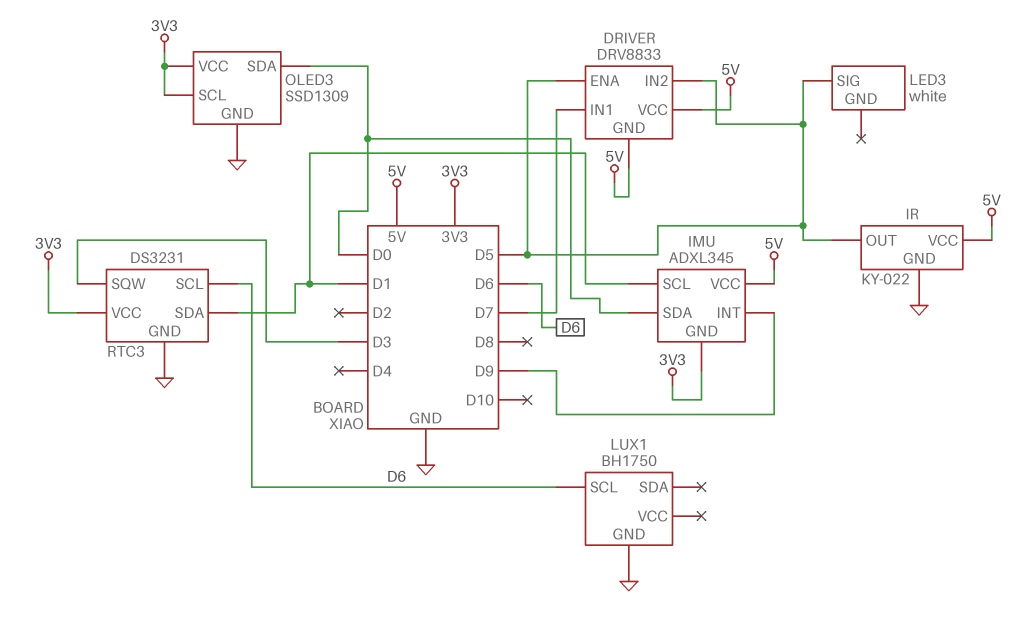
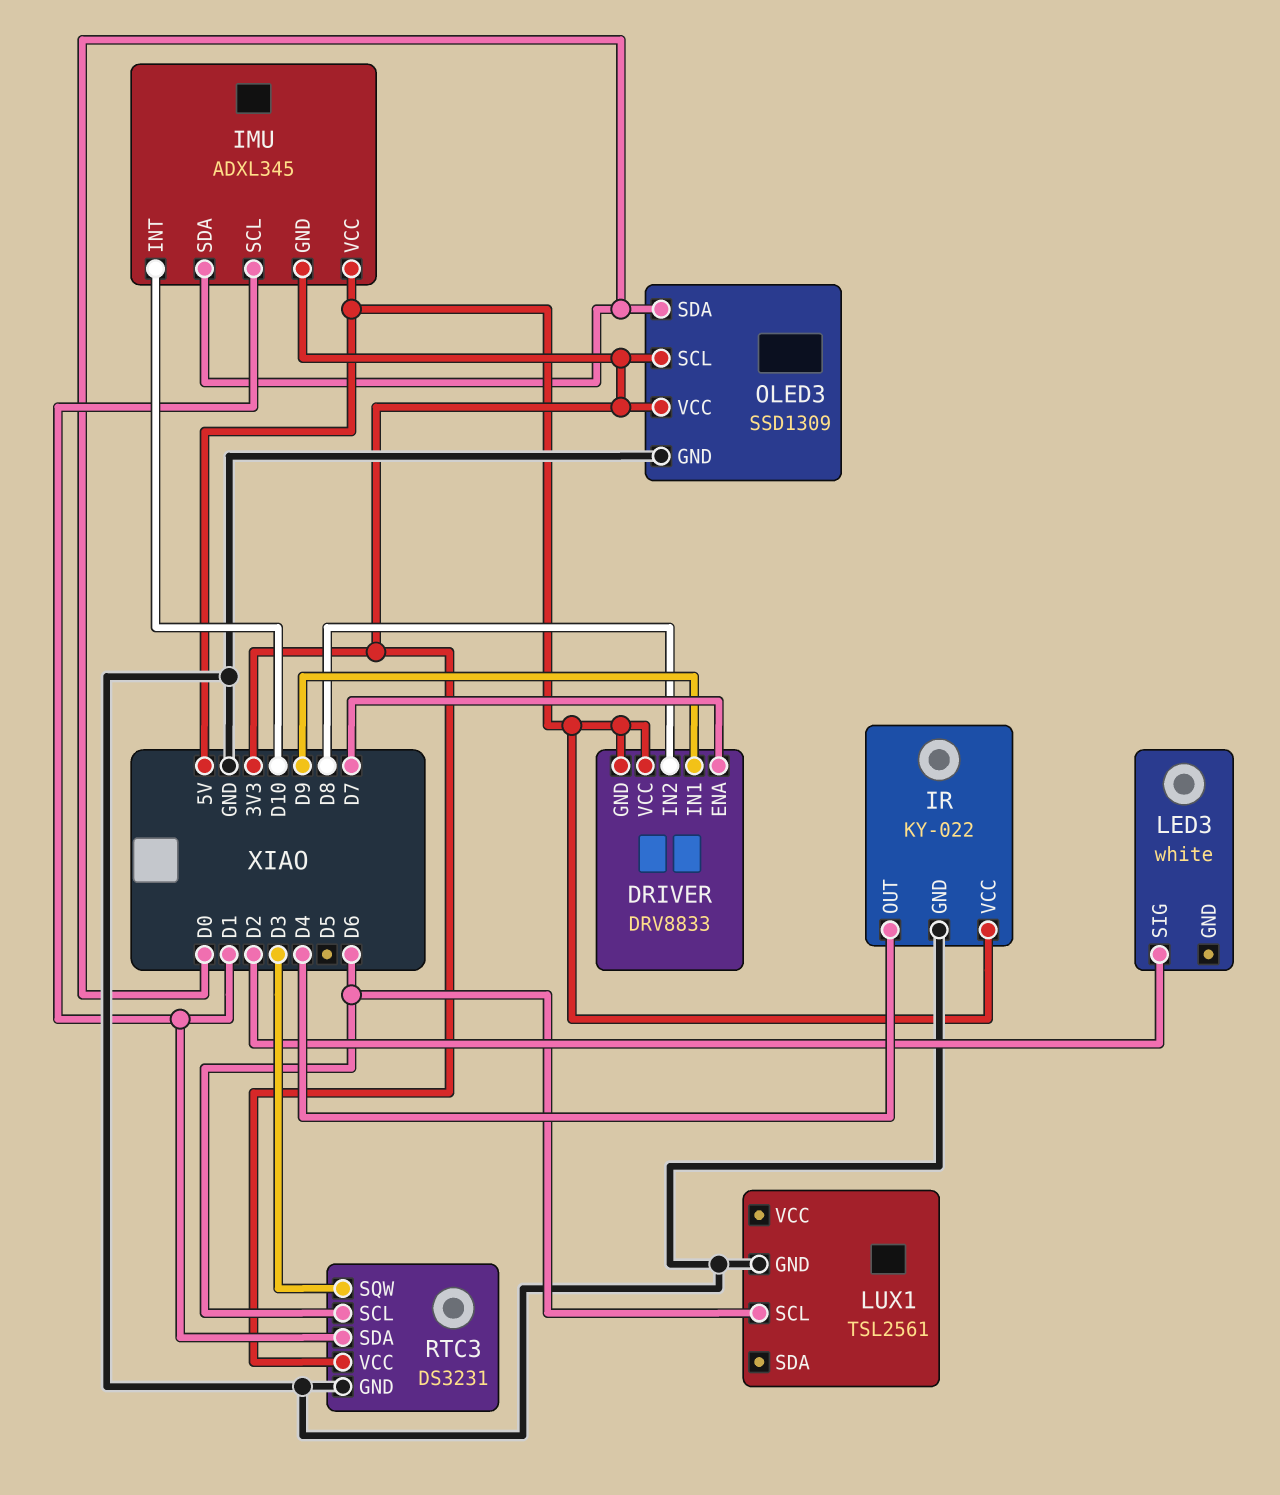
DRIVER pin ENA: D5 -> D7
DRIVER pin IN1: D7 -> D9
DRIVER pin IN2: D5 -> D8
IMU pin INT: D9 -> D10
IR pin OUT: D5 -> D4
LED3 pin SIG: D5 -> D2
LUX1: BH1750 -> TSL2561

